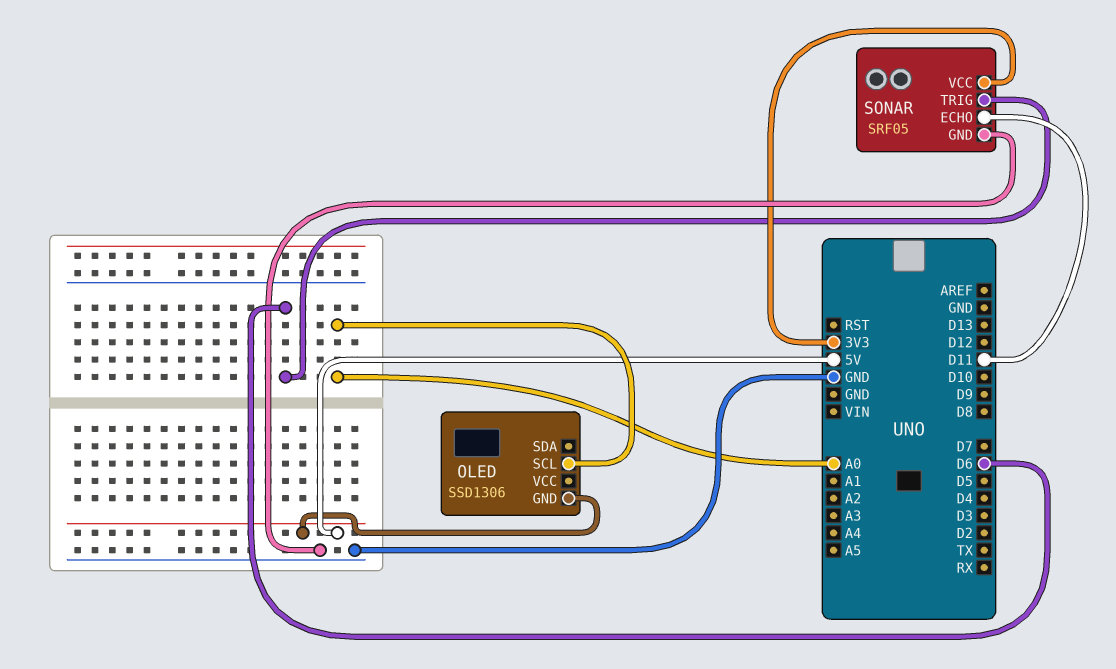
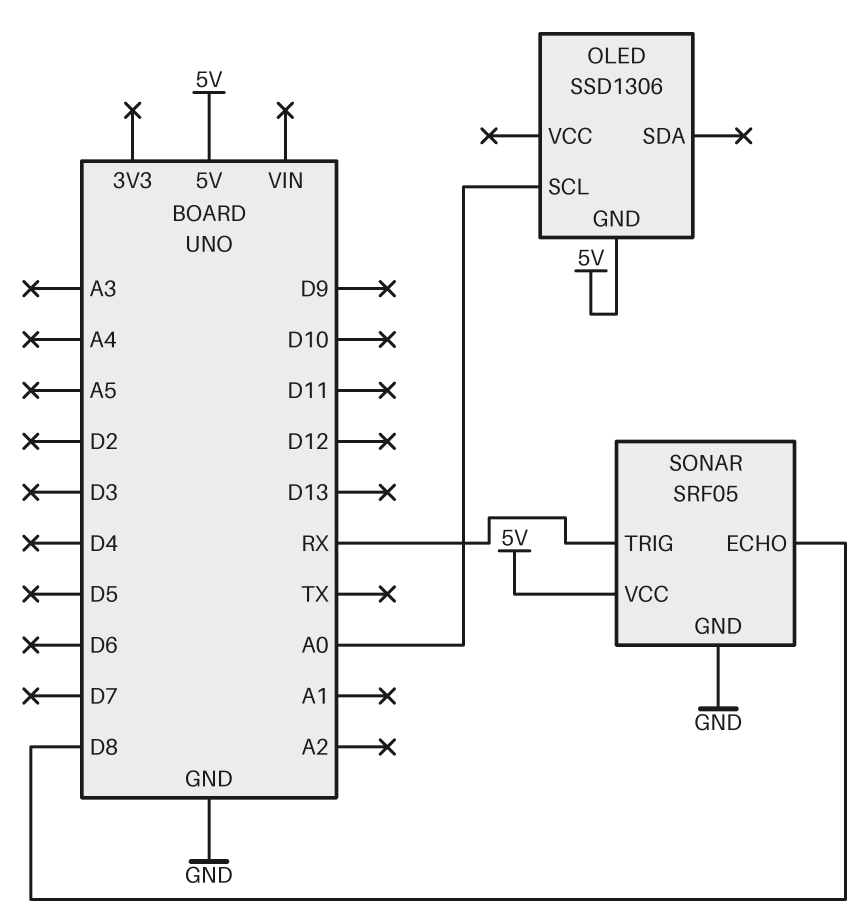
SONAR pin ECHO: D11 -> D8
SONAR pin TRIG: D6 -> RX
SONAR pin VCC: 3V3 -> 5V

